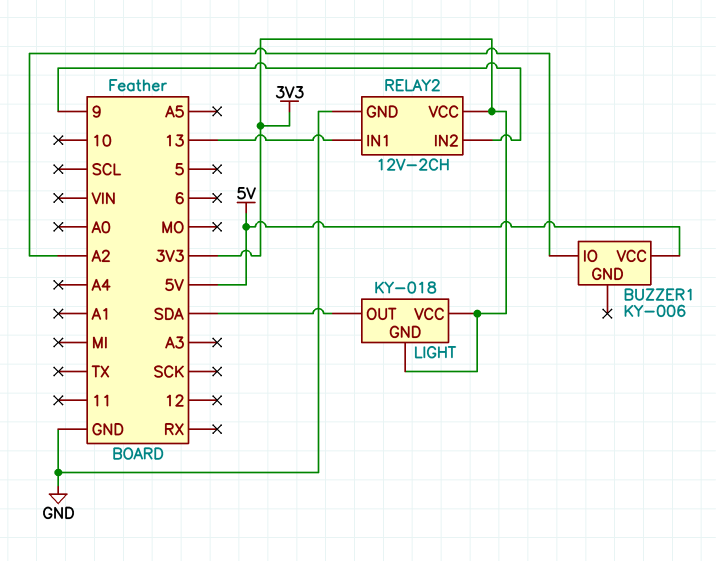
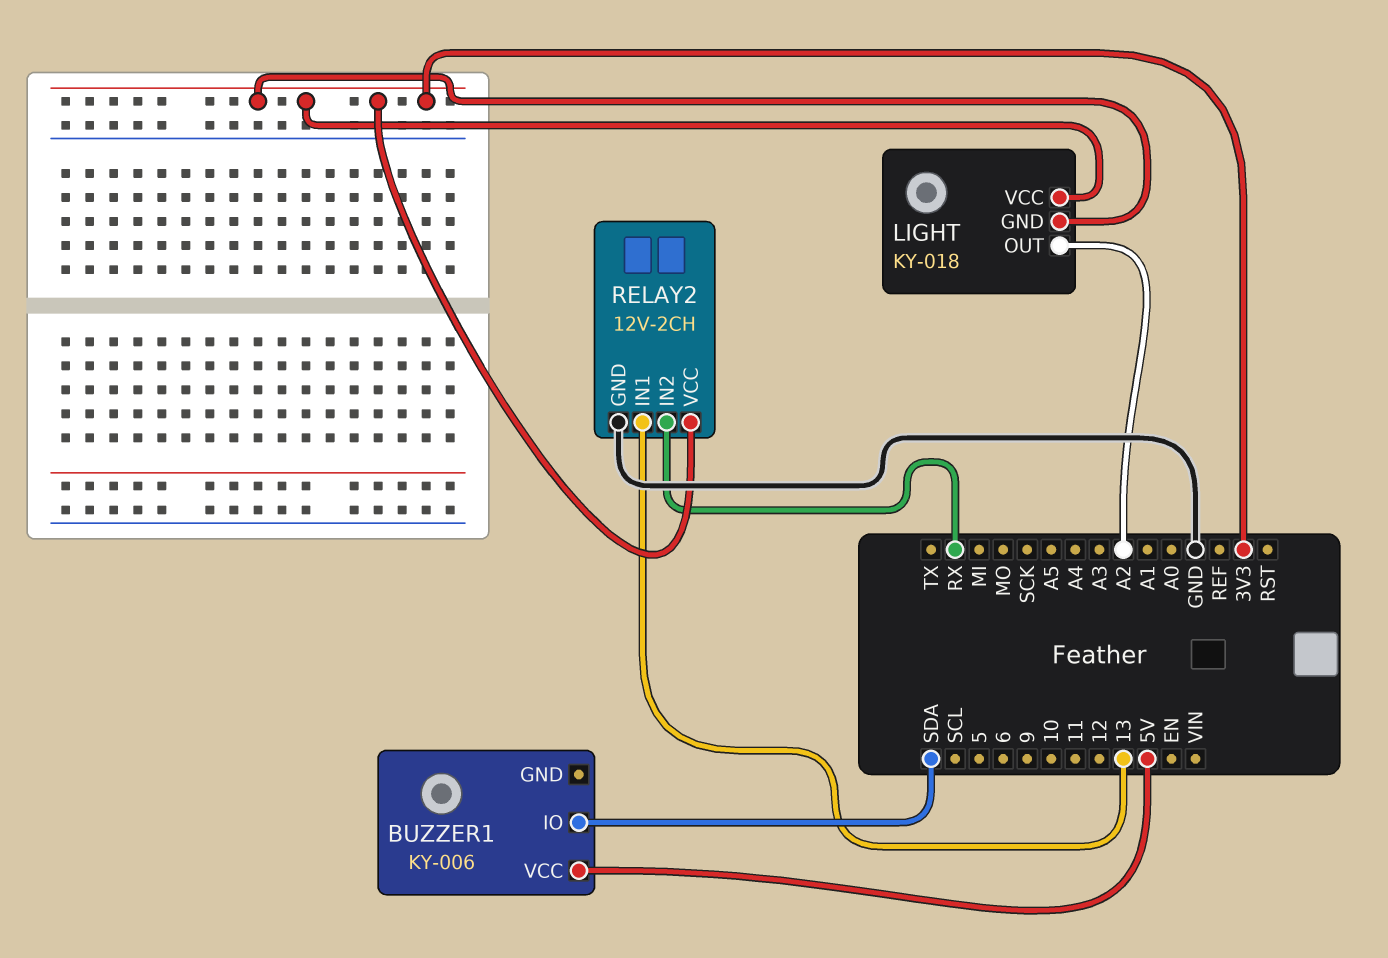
BUZZER1 pin IO: A2 -> SDA
LIGHT pin OUT: SDA -> A2
RELAY2 pin IN2: 9 -> RX

